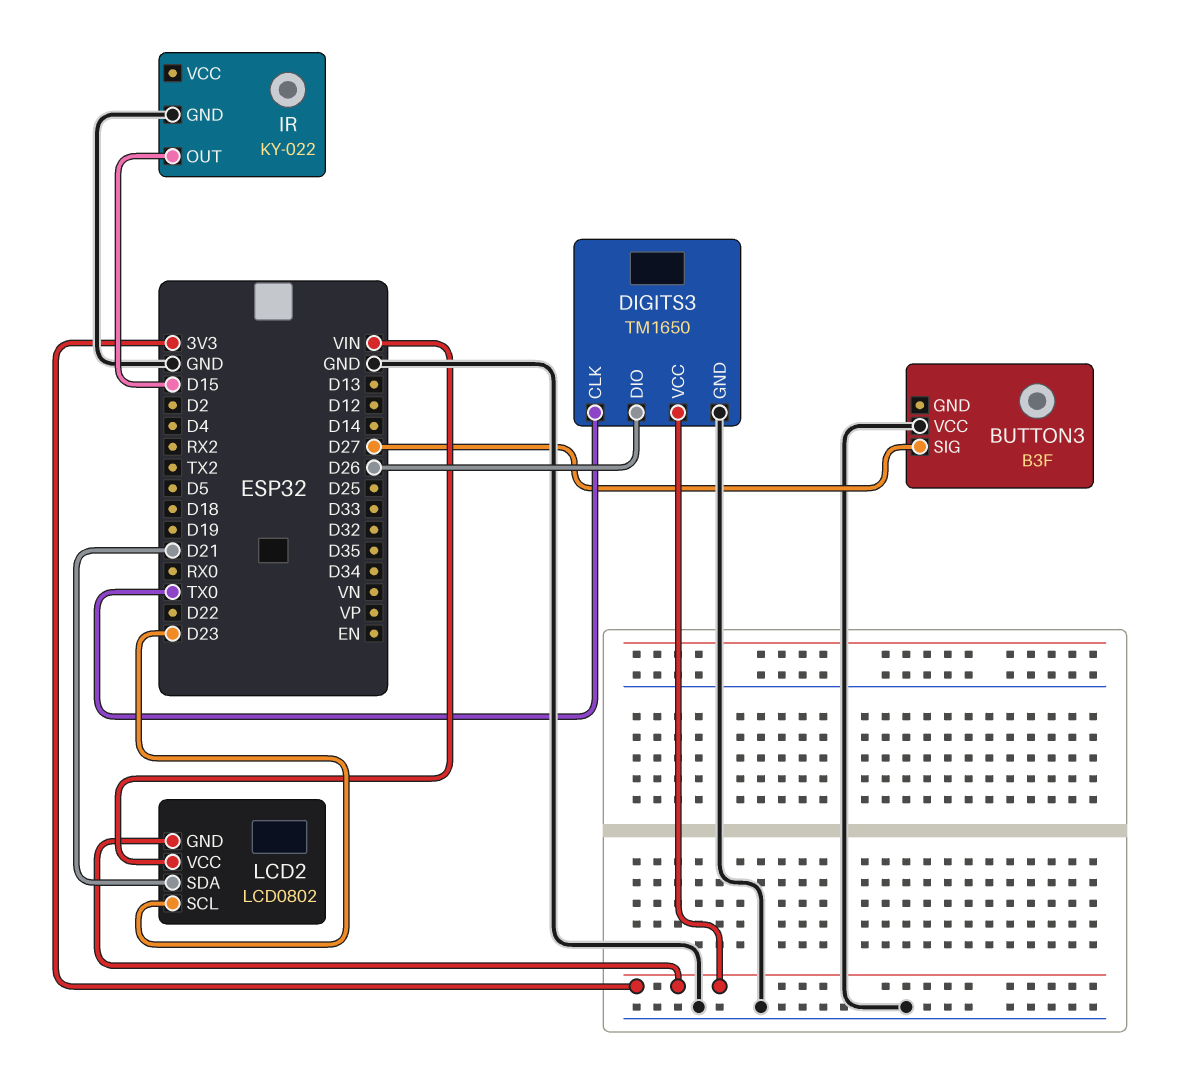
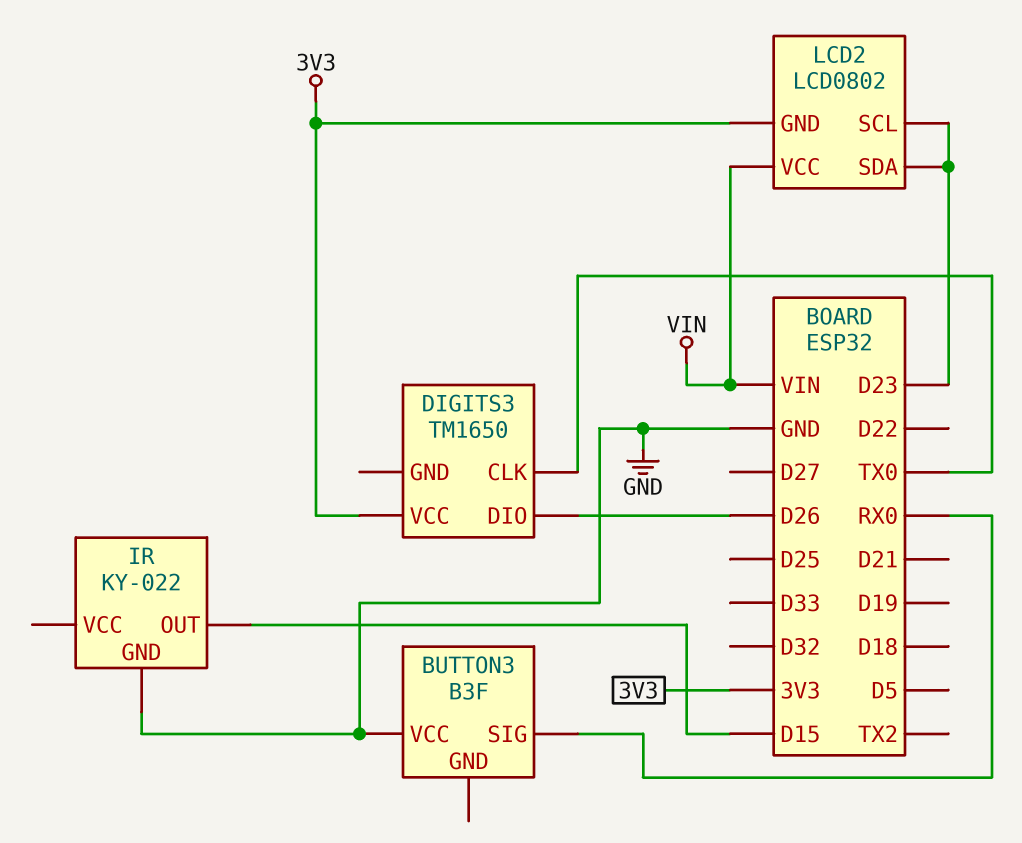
BUTTON3 pin SIG: D27 -> RX0
DIGITS3 pin GND: GND -> none
LCD2 pin SDA: D21 -> D23

